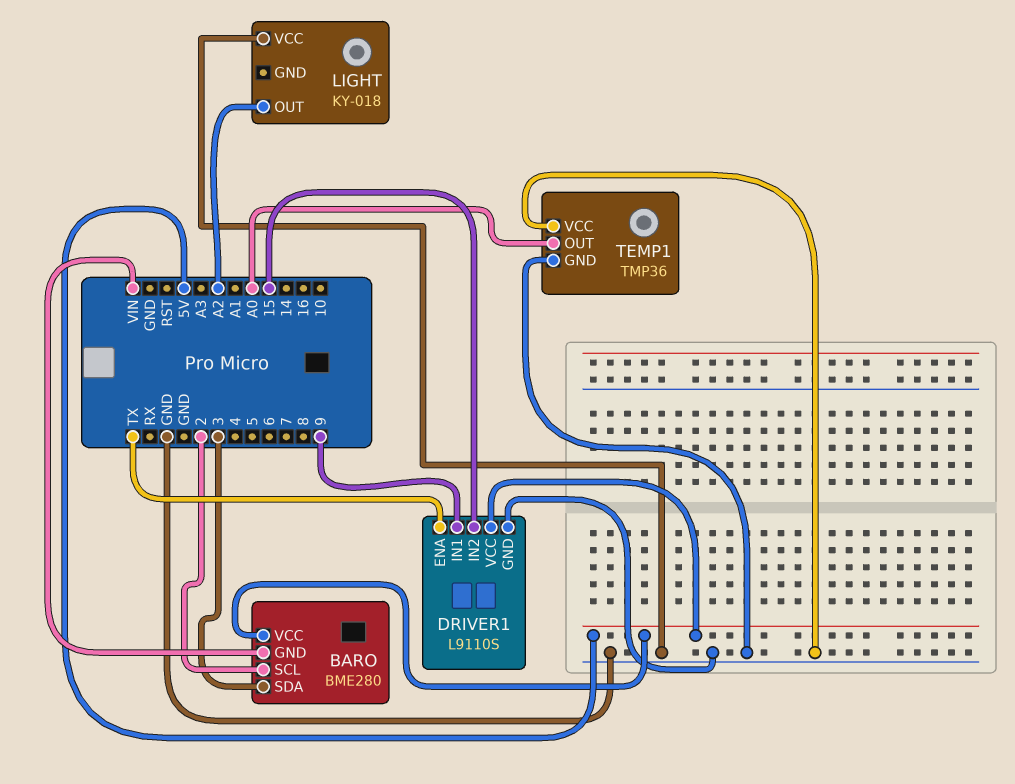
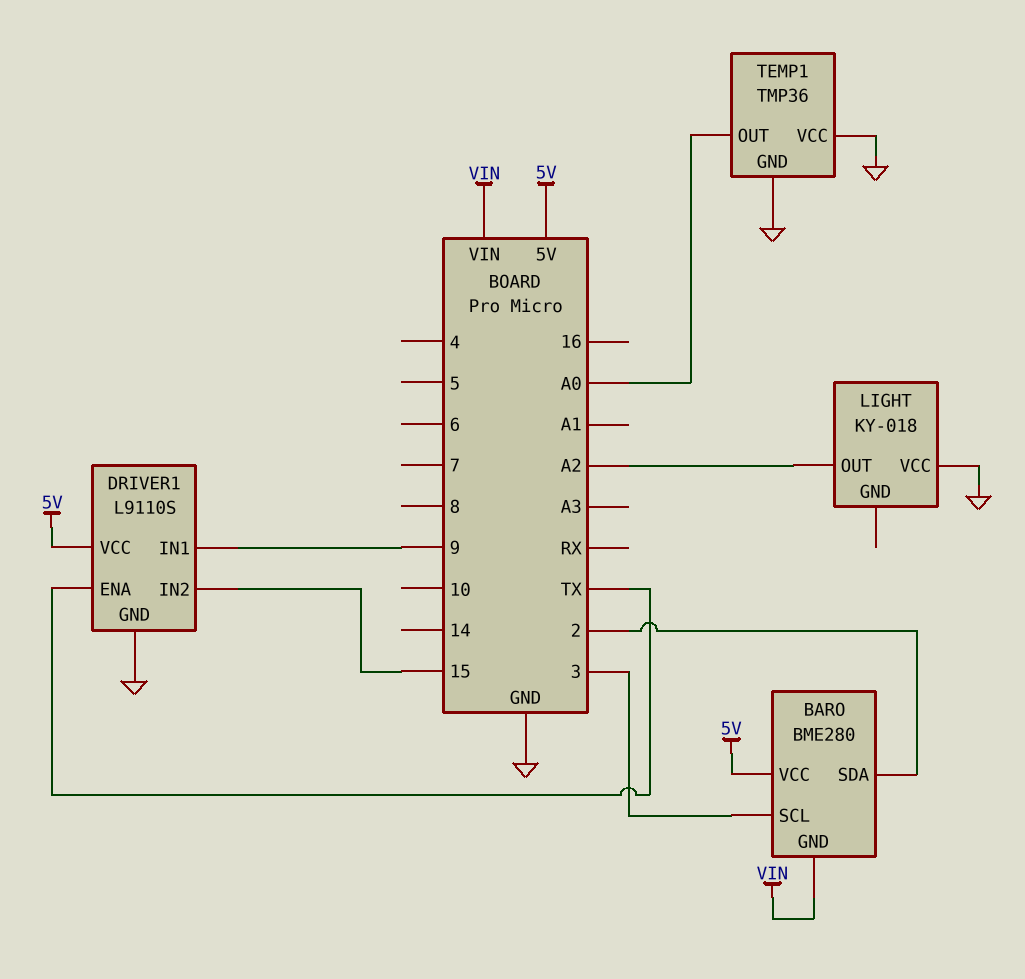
BARO pin SCL: 2 -> 3
BARO pin SDA: 3 -> 2

